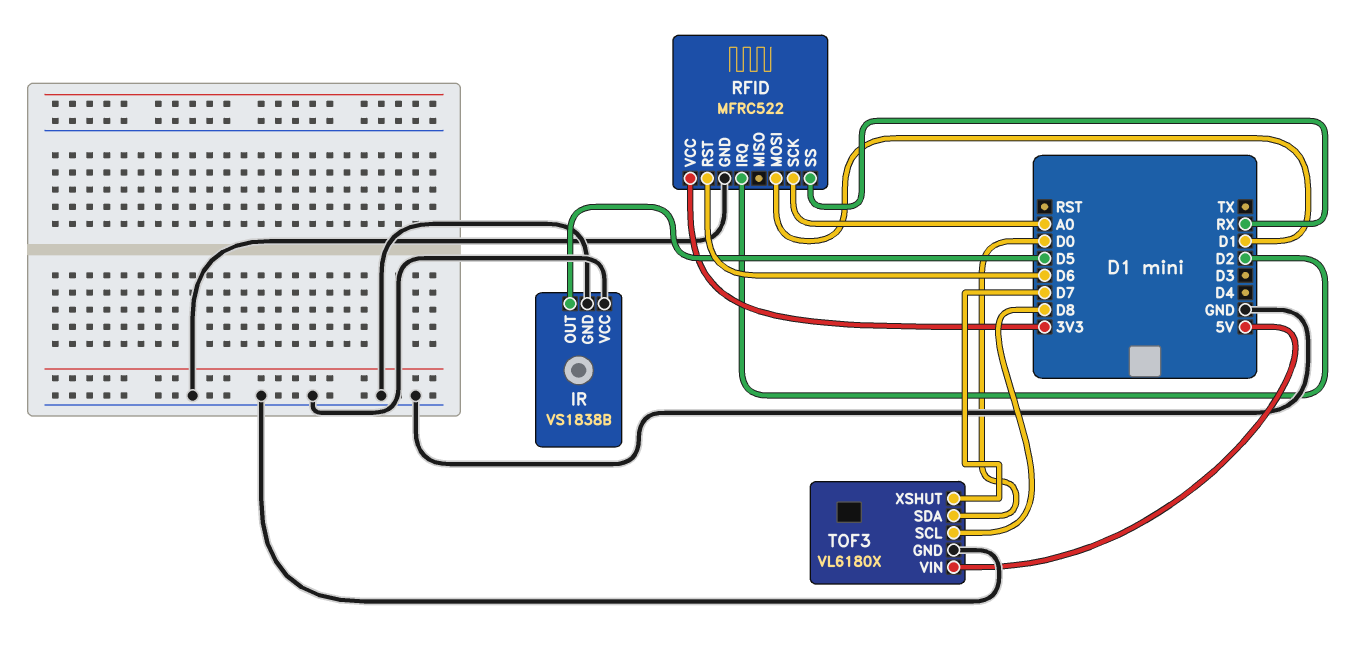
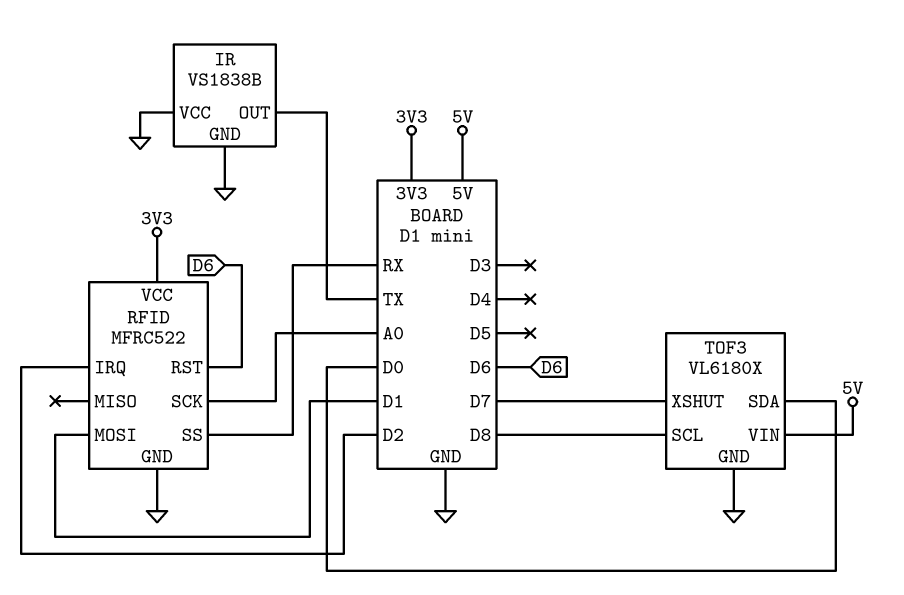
IR pin OUT: D5 -> TX

